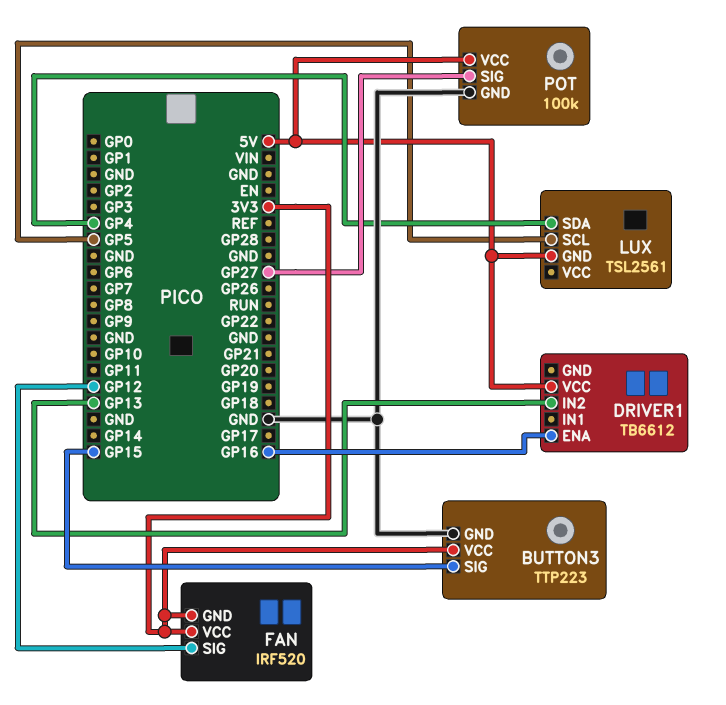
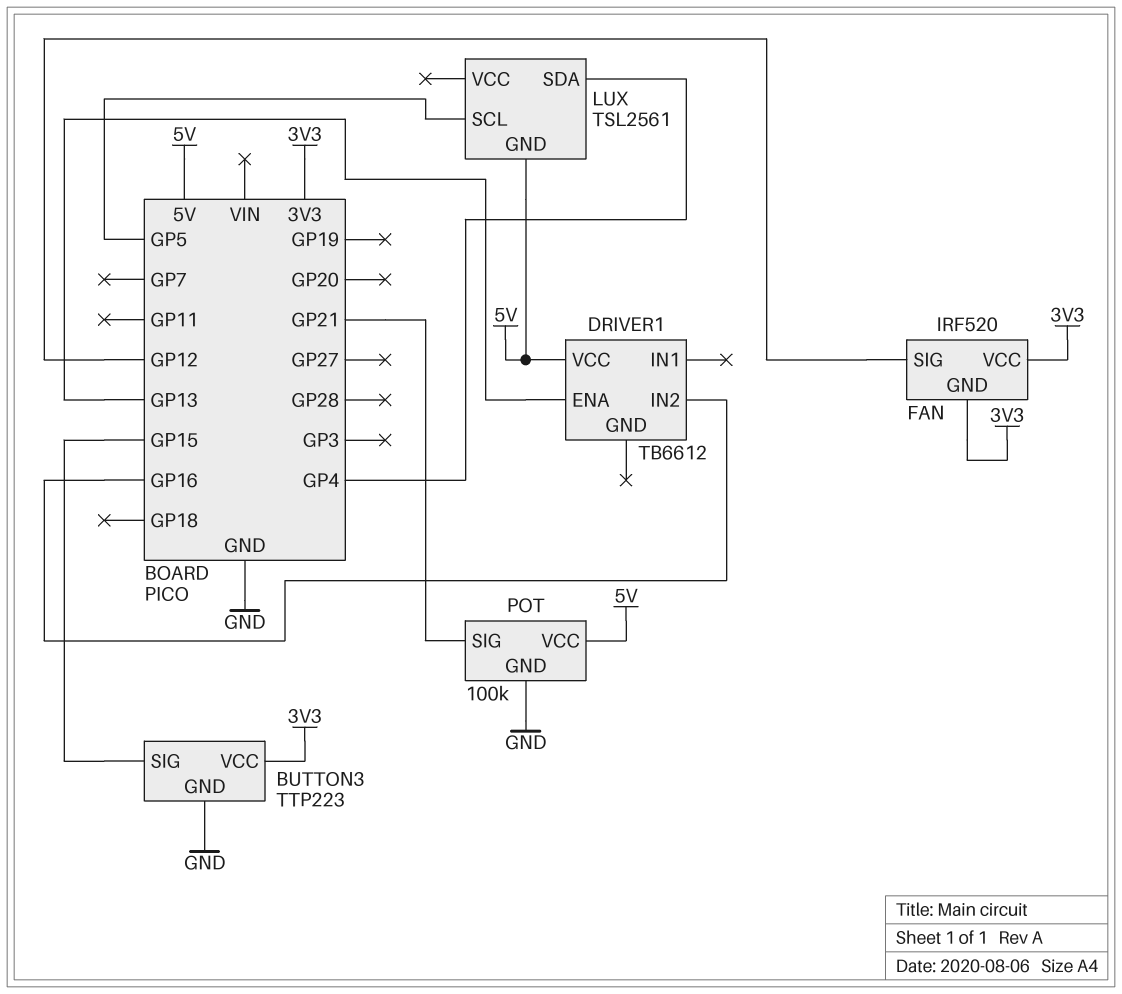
DRIVER1 pin ENA: GP16 -> GP13
DRIVER1 pin IN2: GP13 -> GP16
POT pin SIG: GP27 -> GP21

